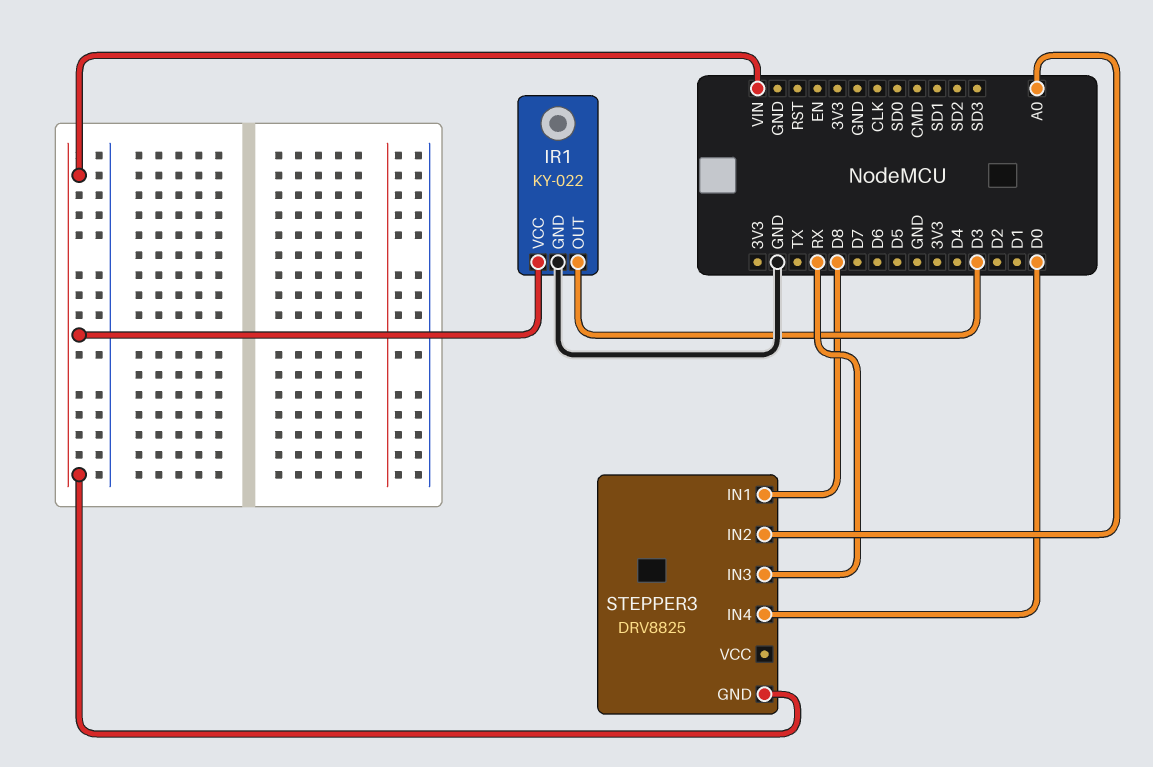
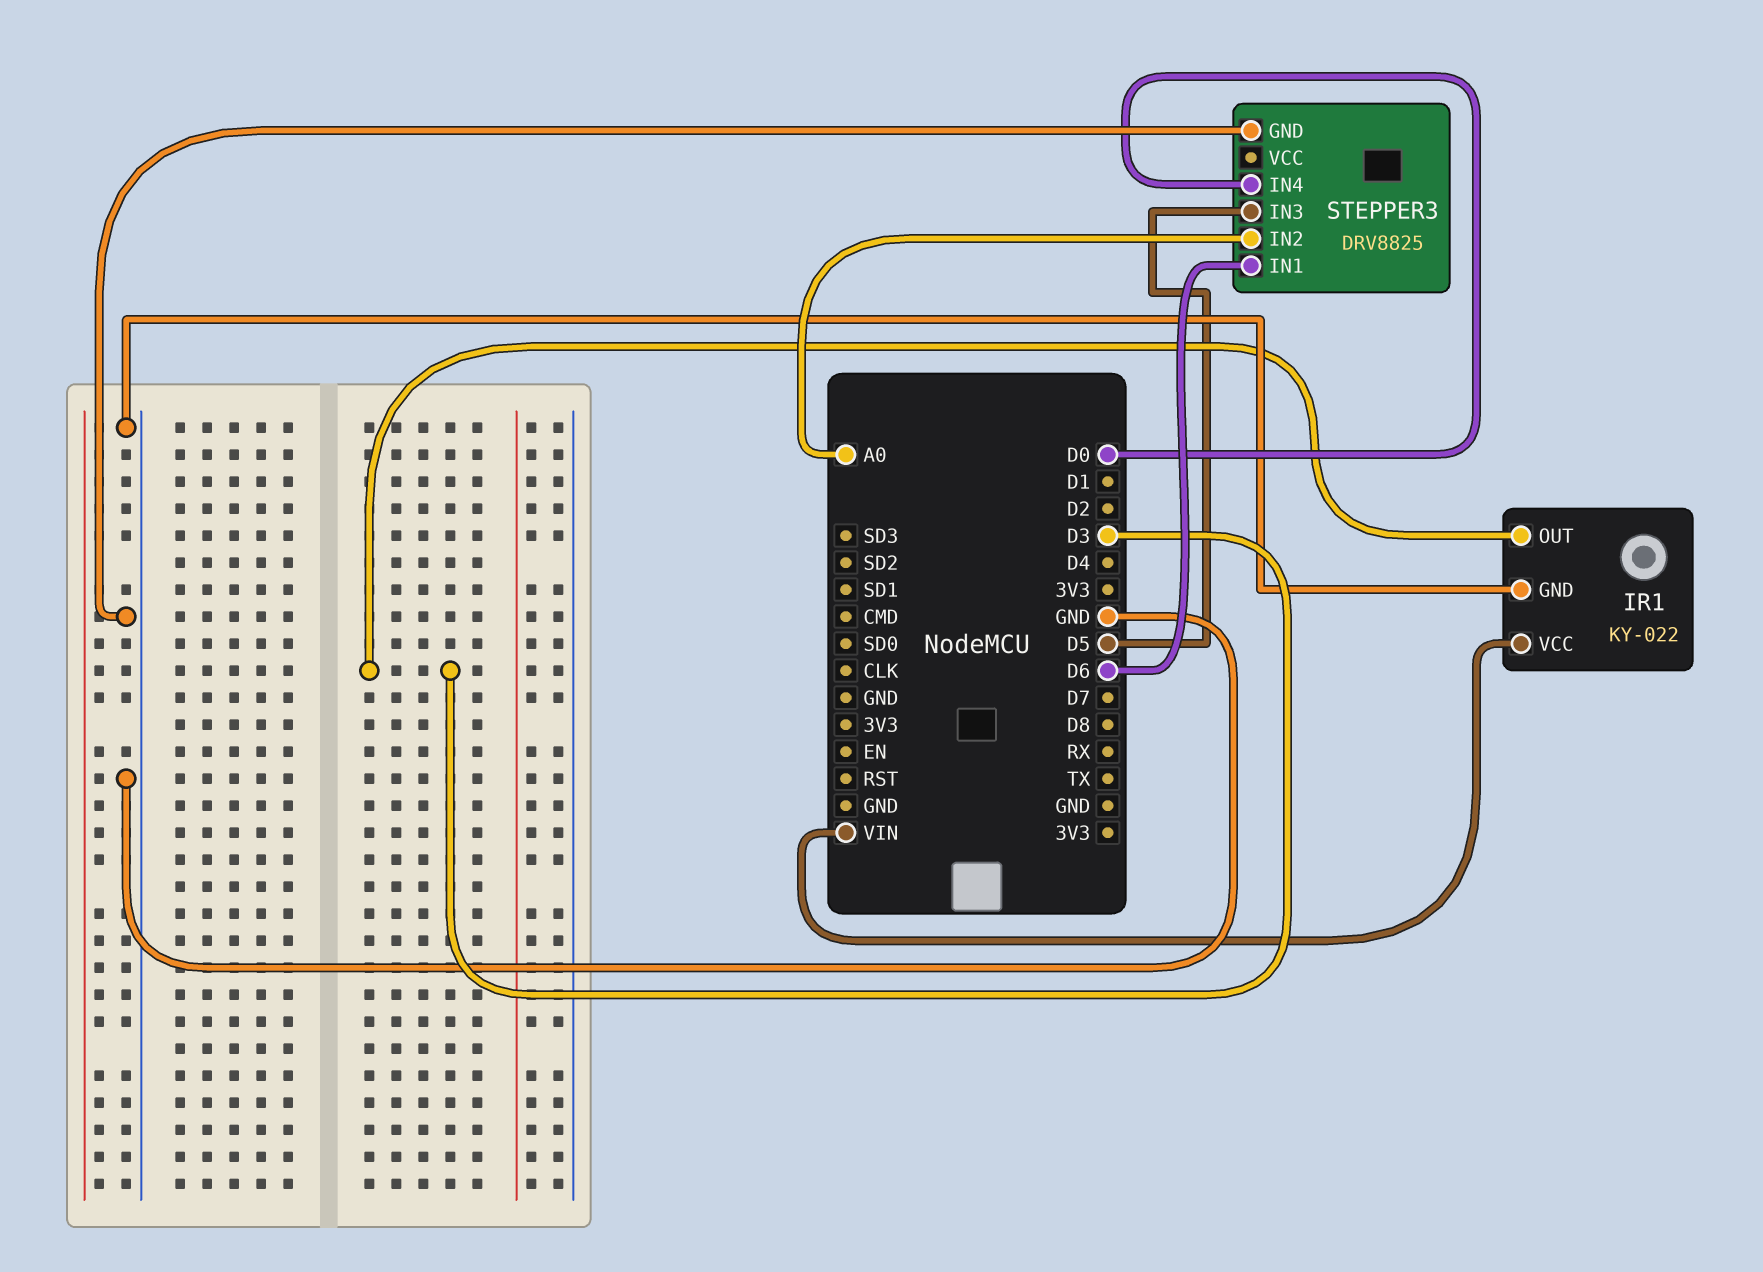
STEPPER3 pin GND: VIN -> GND
STEPPER3 pin IN1: D8 -> D6
STEPPER3 pin IN3: RX -> D5

